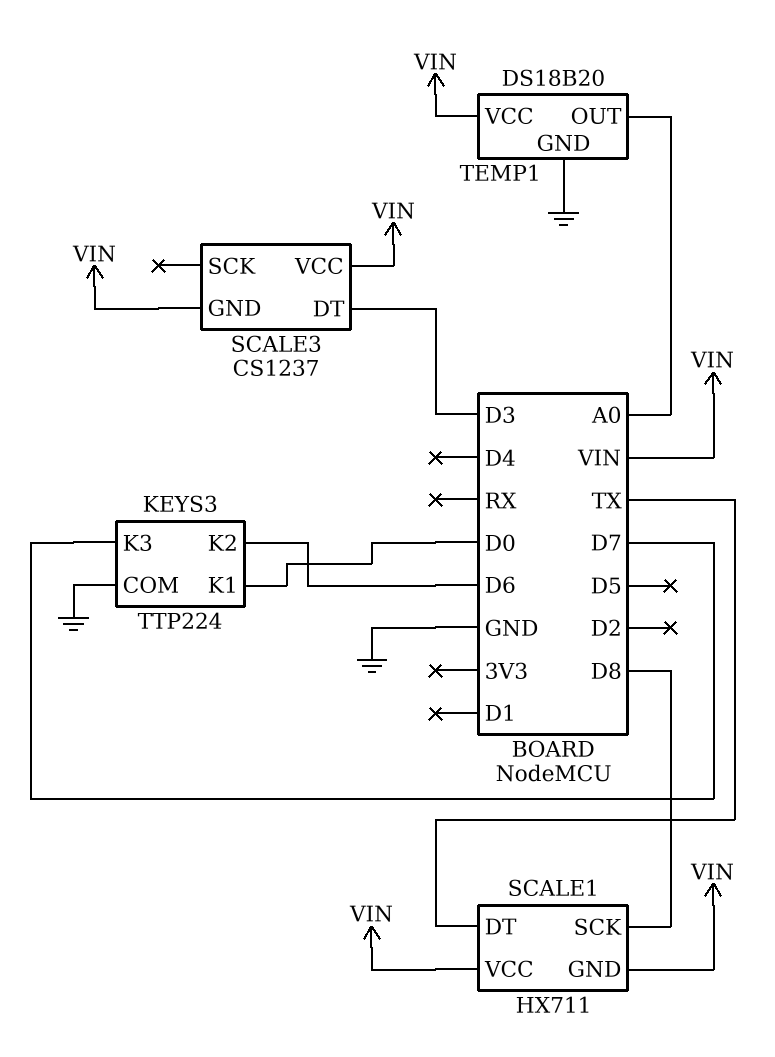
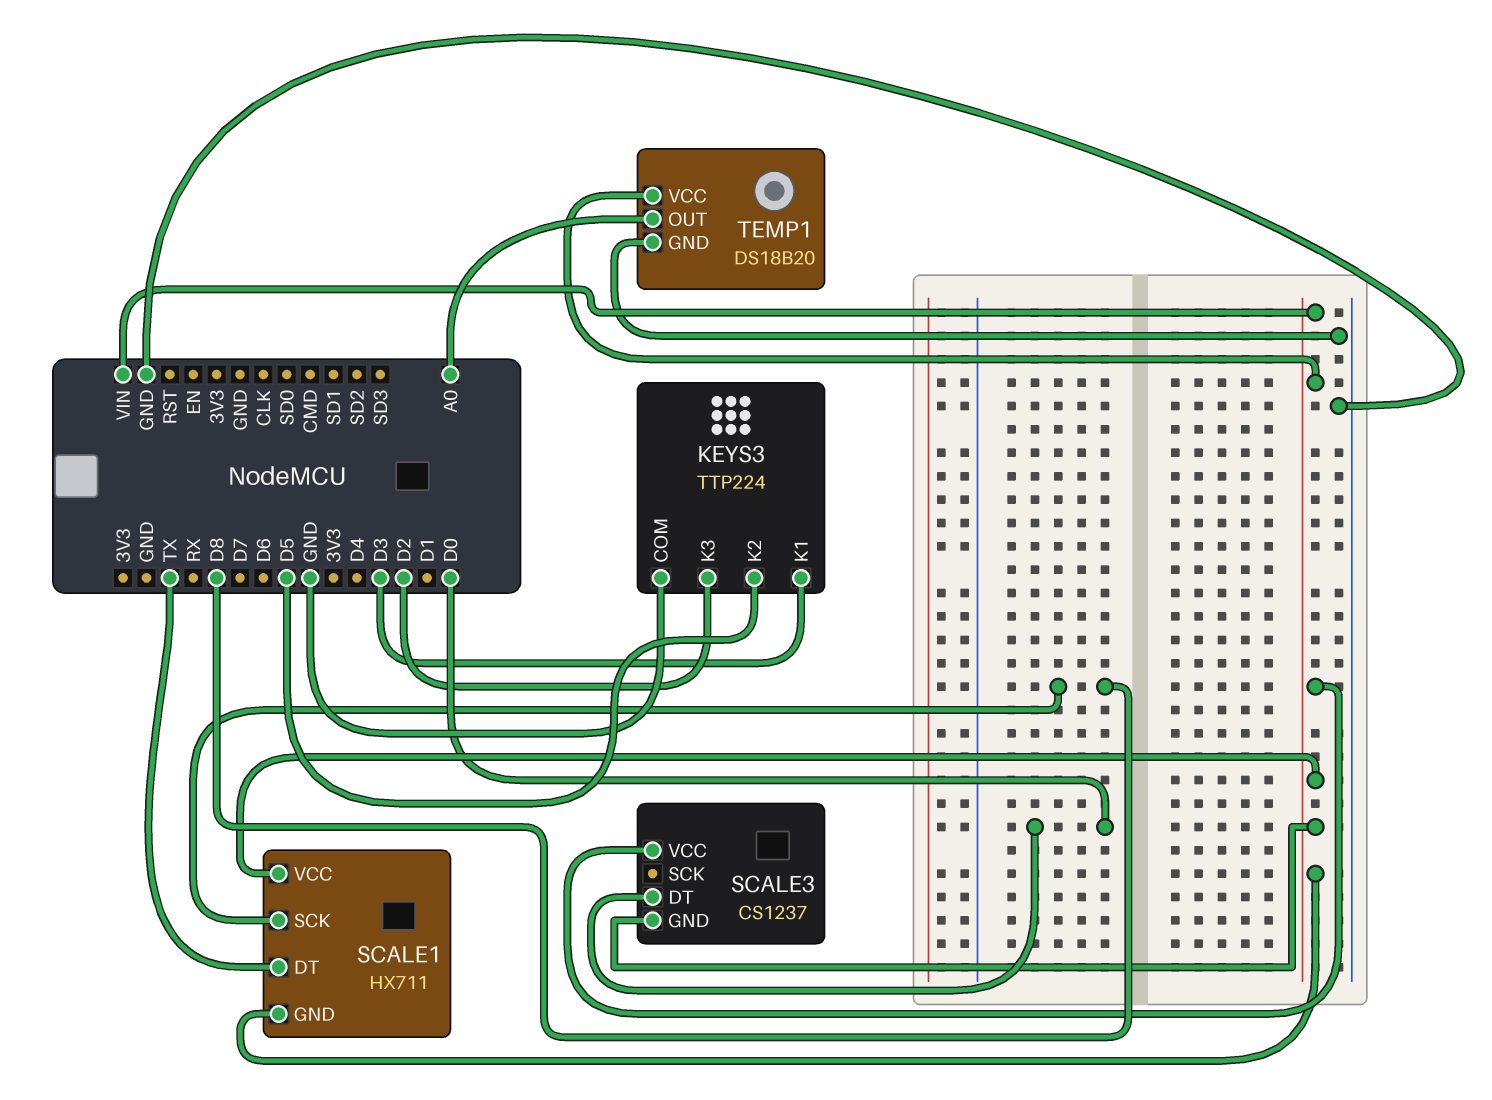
KEYS3 pin K1: D0 -> D3
KEYS3 pin K2: D6 -> D5
KEYS3 pin K3: D7 -> D2
SCALE3 pin DT: D3 -> D0

